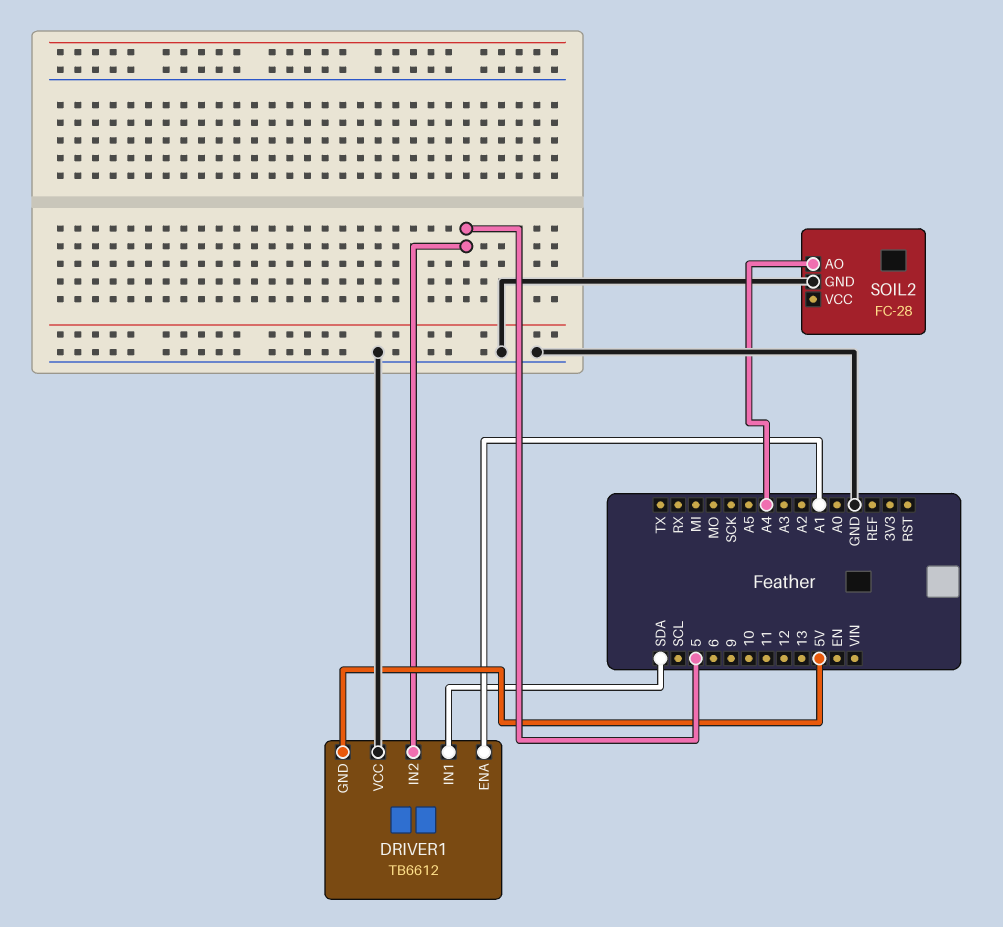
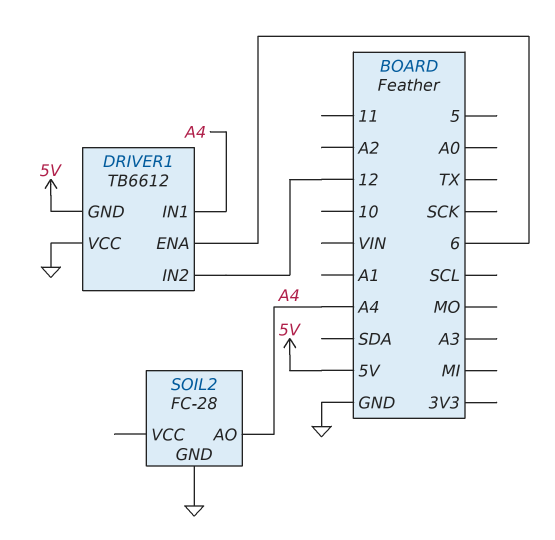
DRIVER1 pin ENA: A1 -> 6
DRIVER1 pin IN1: SDA -> A4
DRIVER1 pin IN2: 5 -> 12

